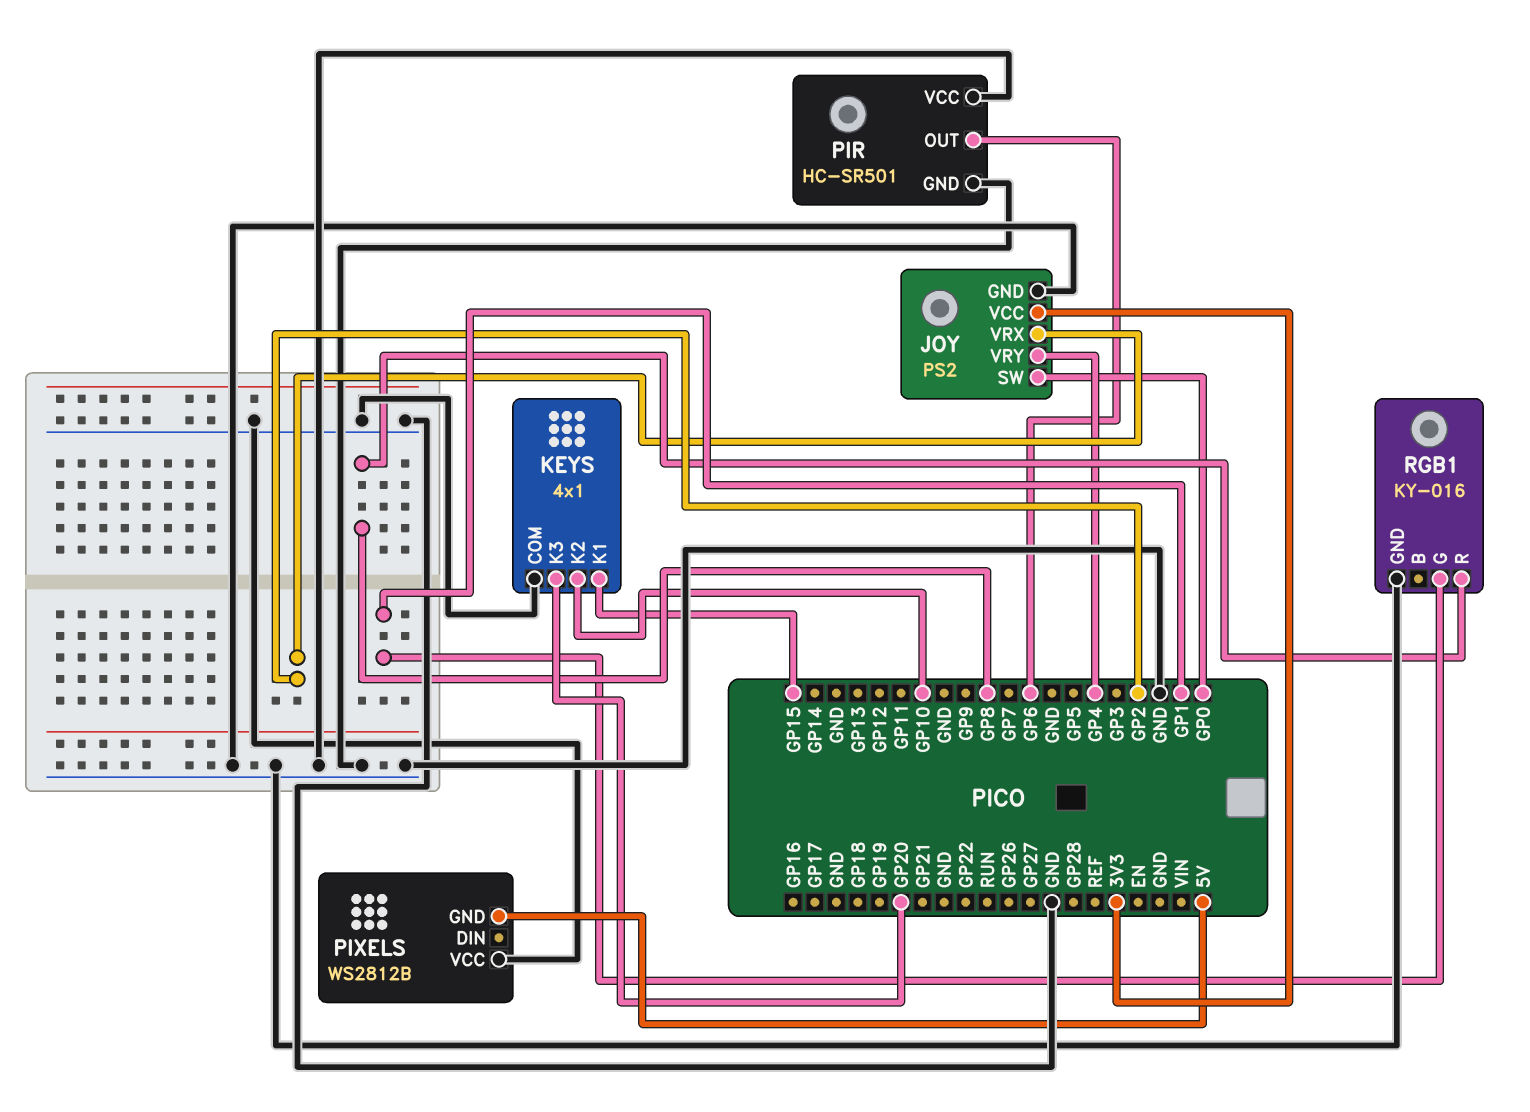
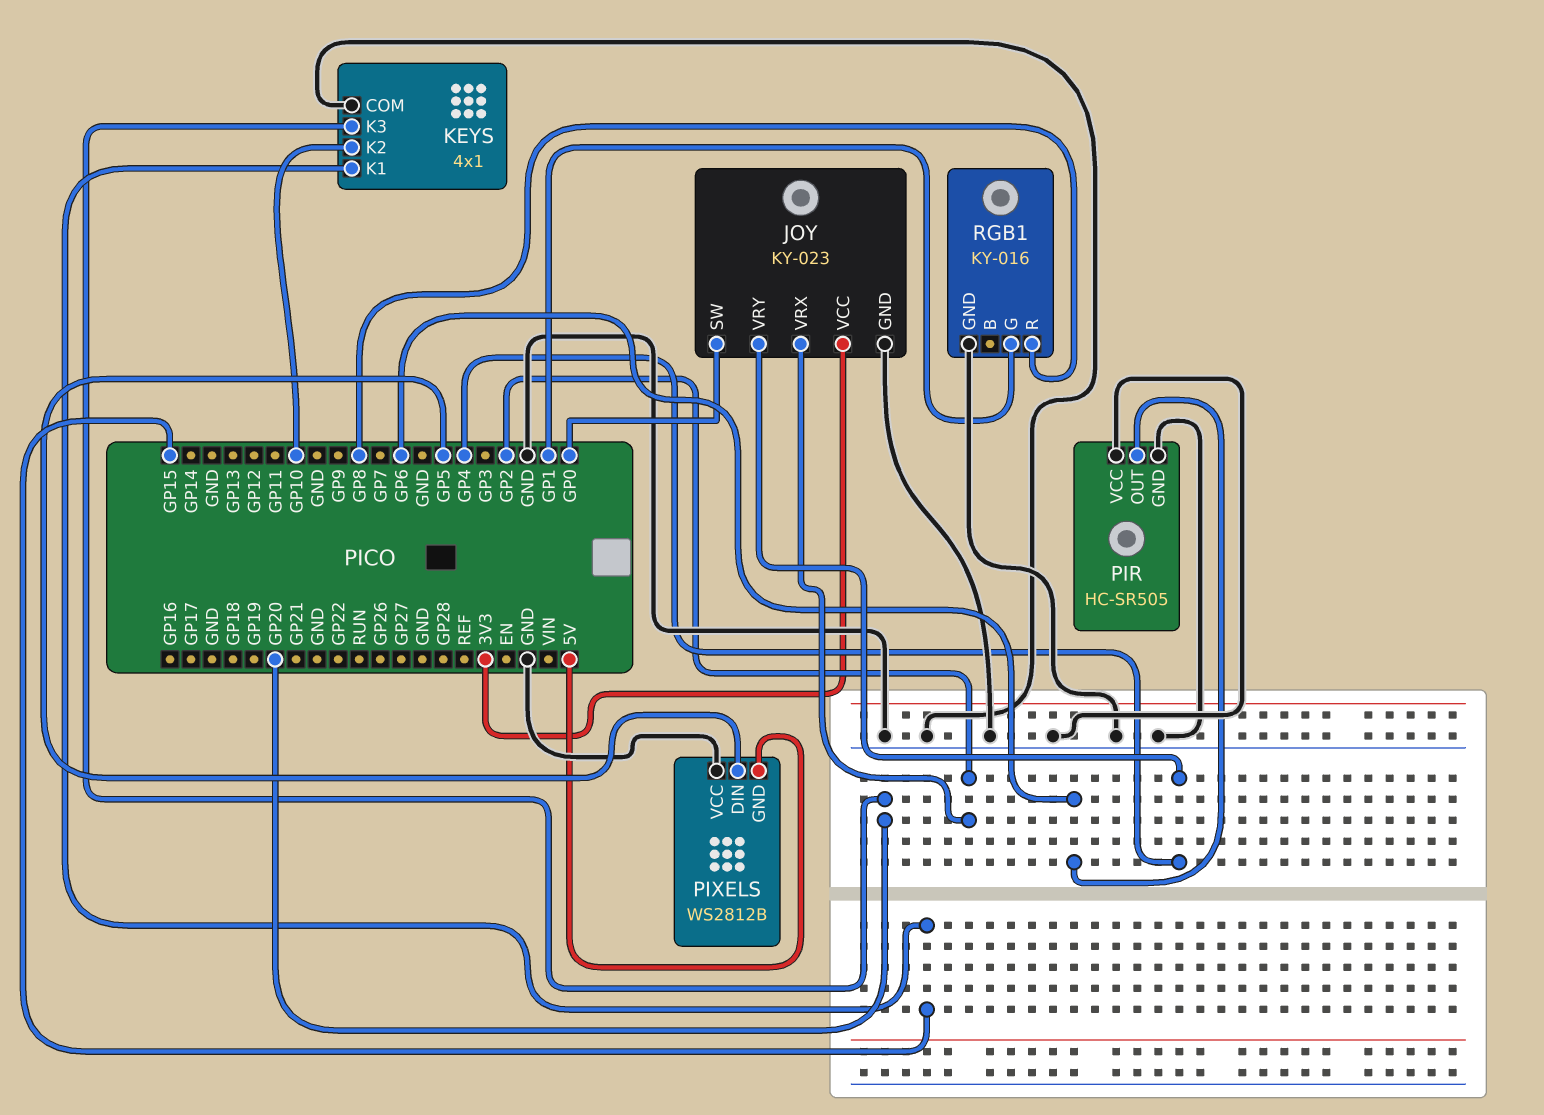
JOY: PS2 -> KY-023
PIR: HC-SR501 -> HC-SR505
PIXELS pin DIN: none -> GP5

